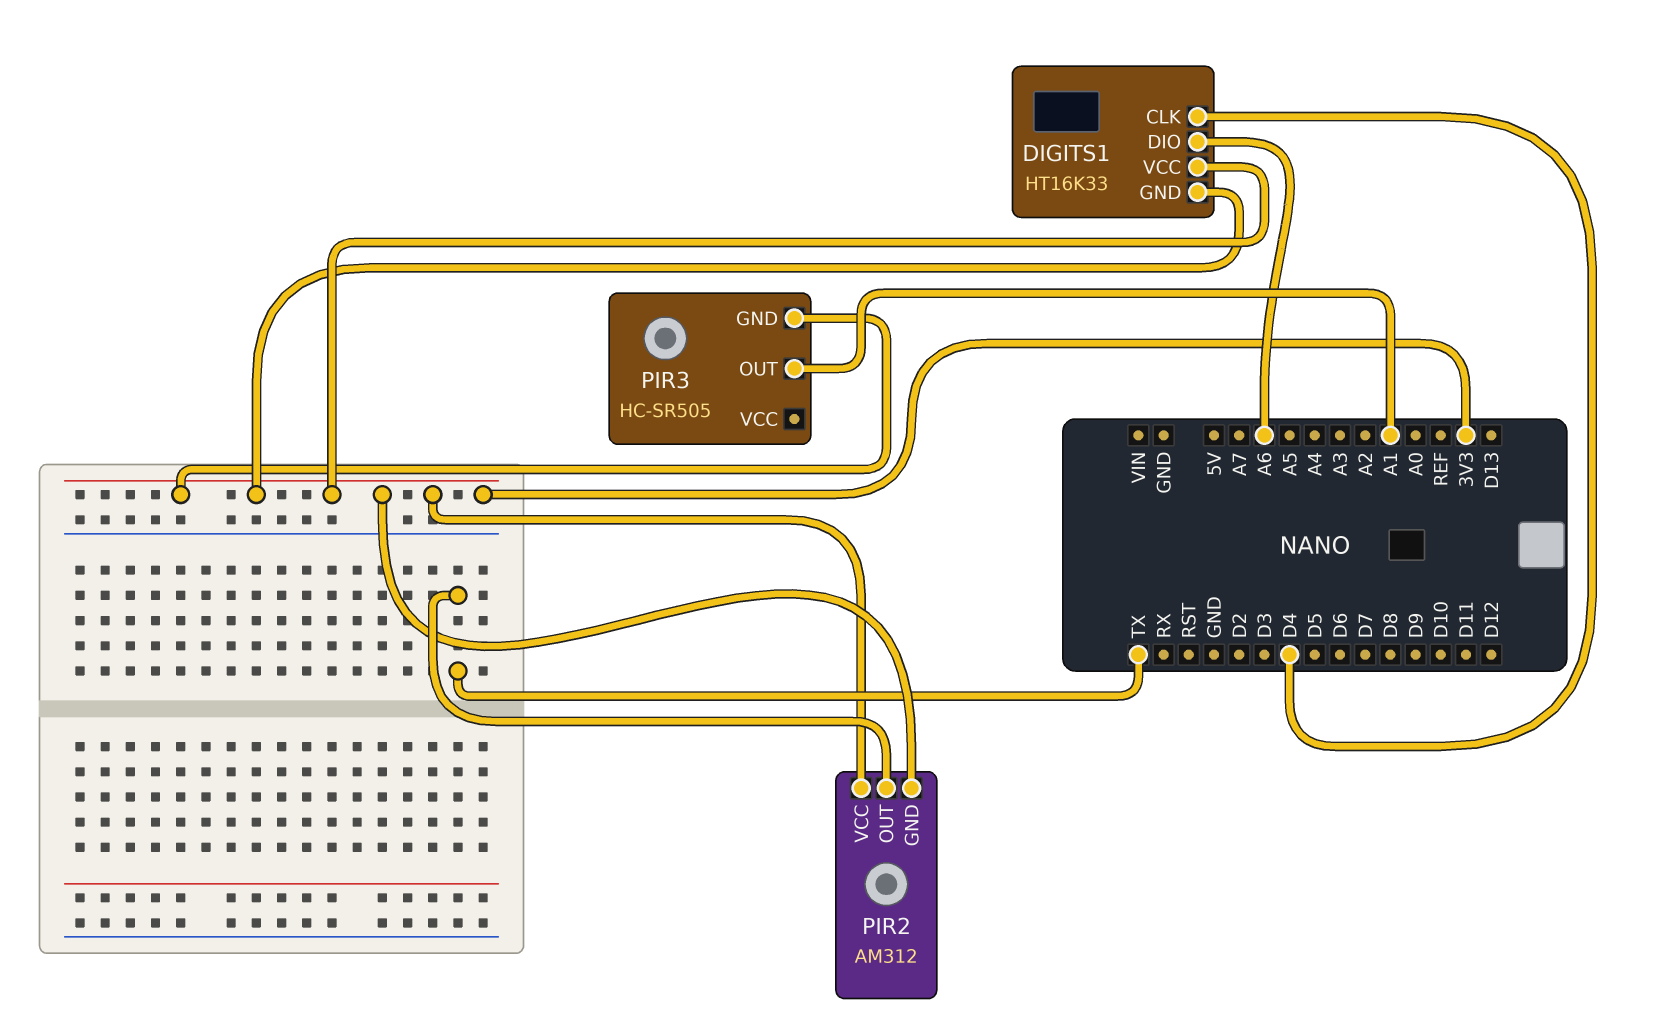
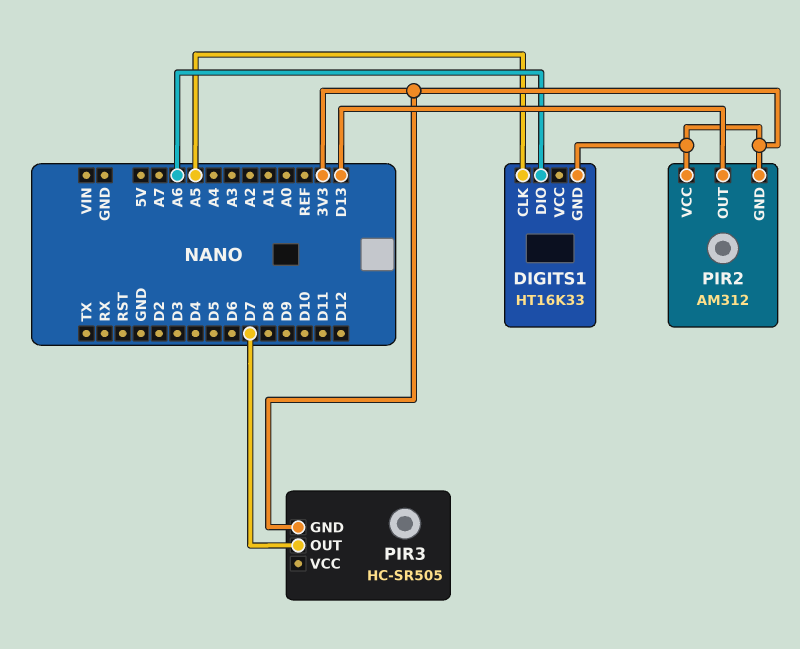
DIGITS1 pin CLK: D4 -> A5
DIGITS1 pin VCC: 3V3 -> none
PIR2 pin OUT: TX -> D13
PIR3 pin OUT: A1 -> D7

